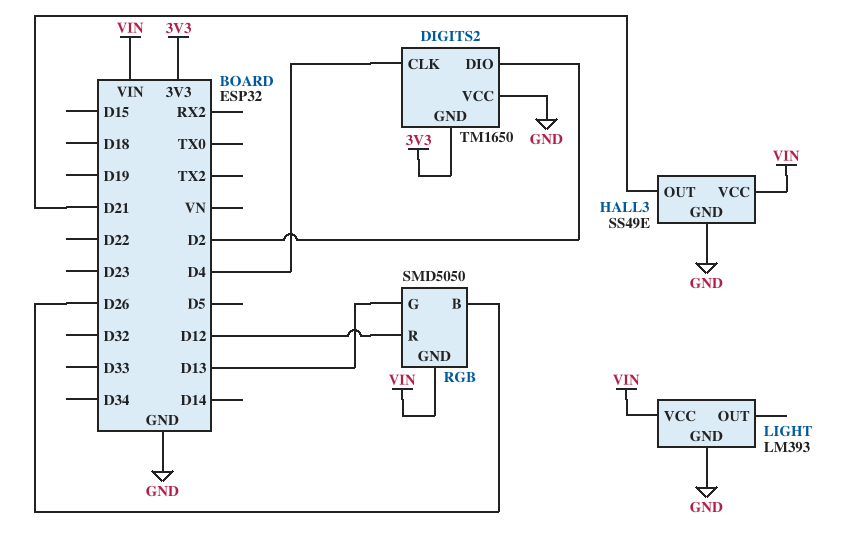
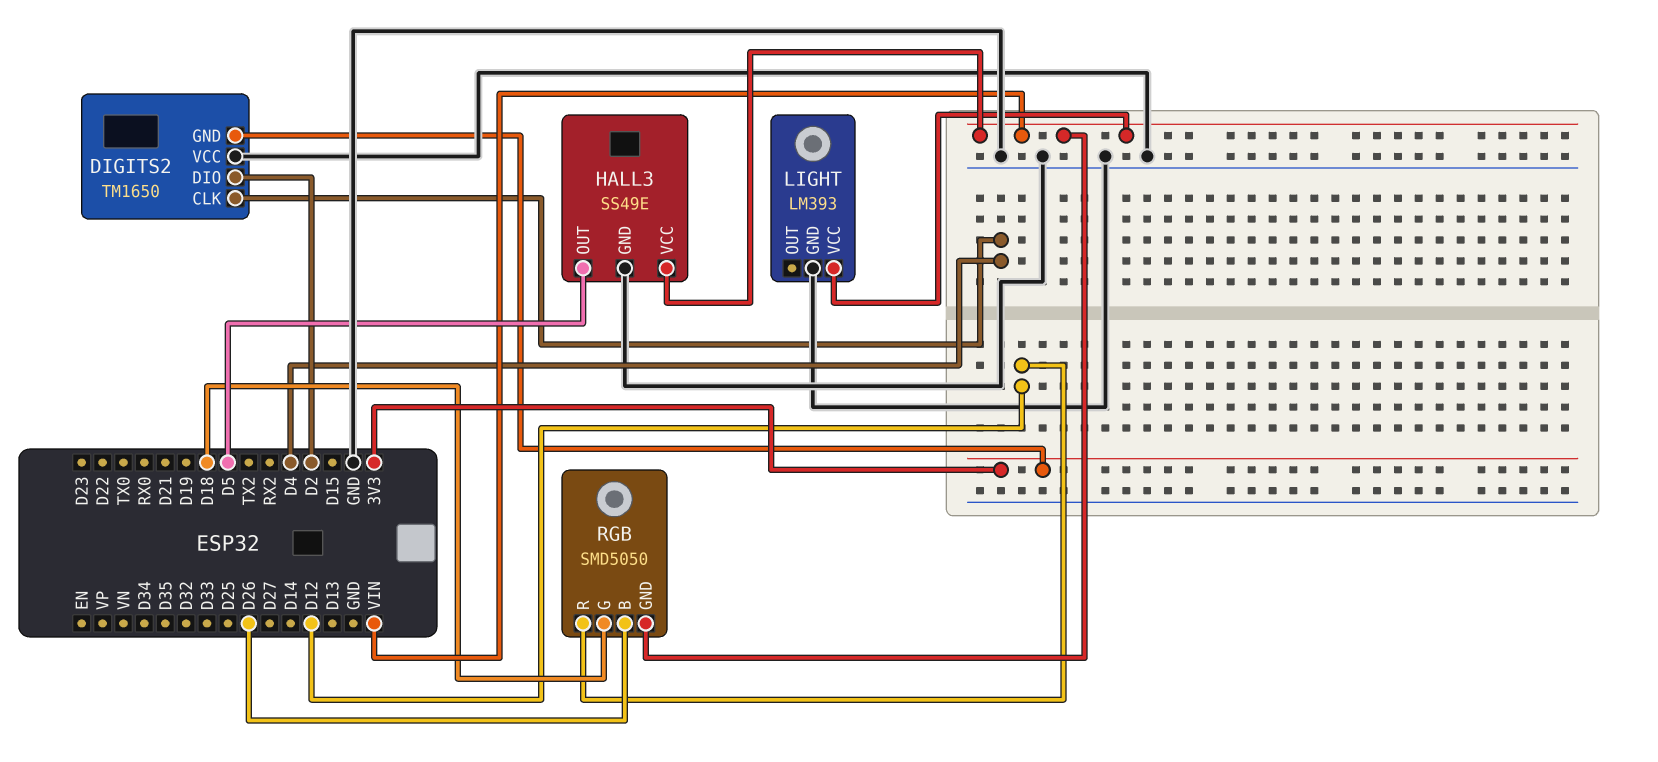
HALL3 pin OUT: D21 -> D5
RGB pin G: D13 -> D18

